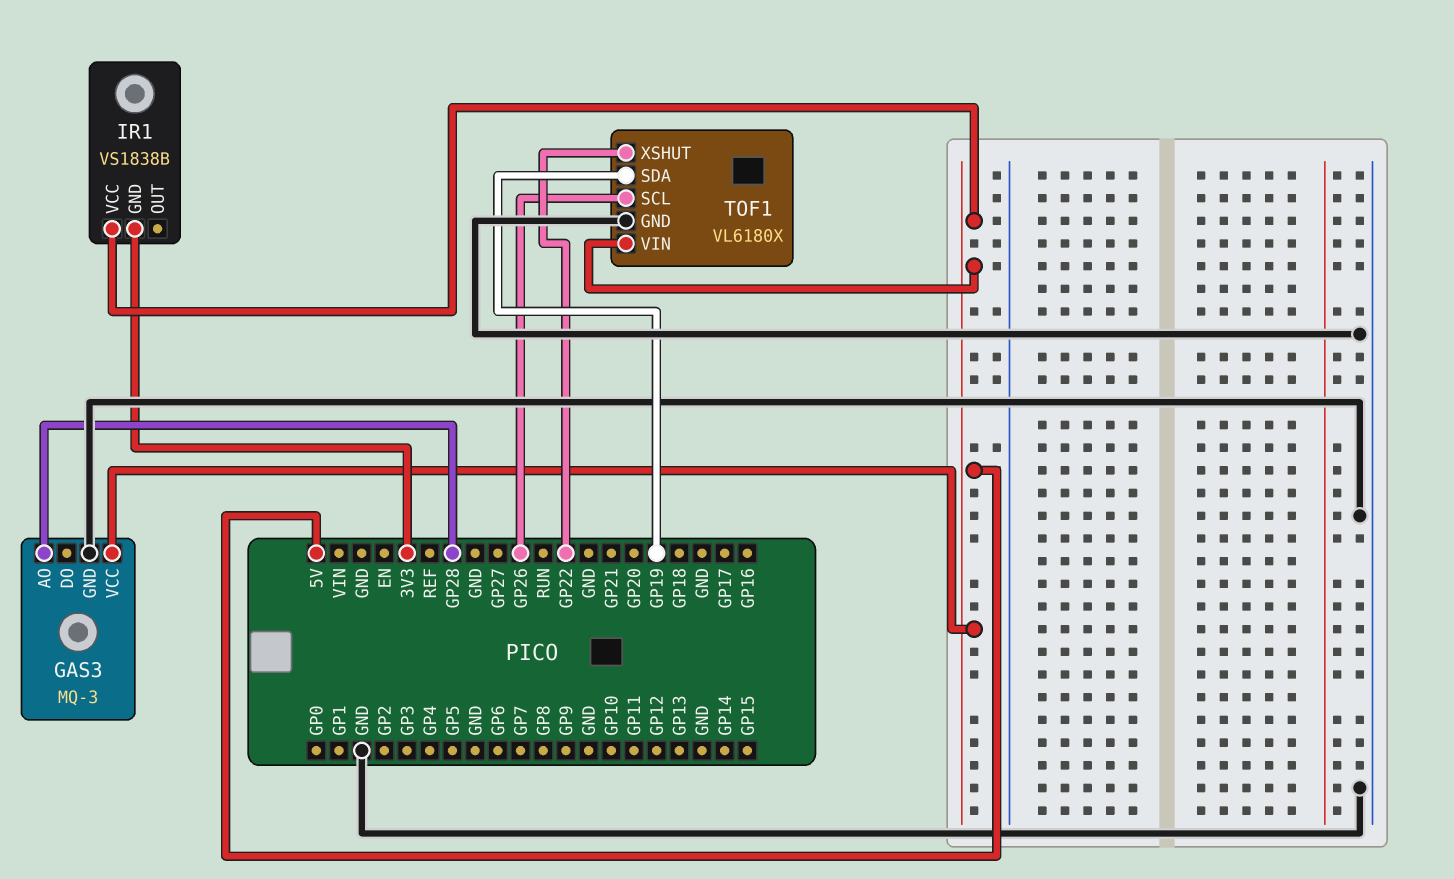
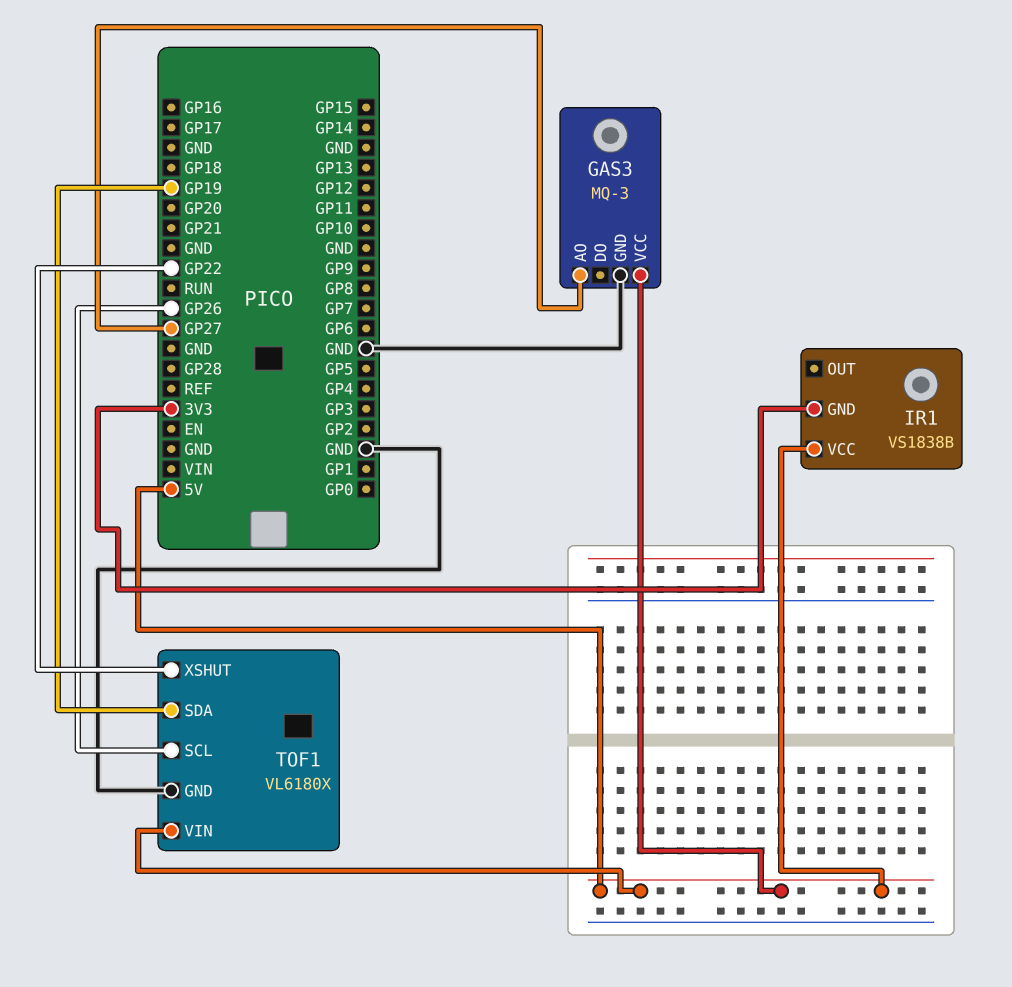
GAS3 pin AO: GP28 -> GP27

